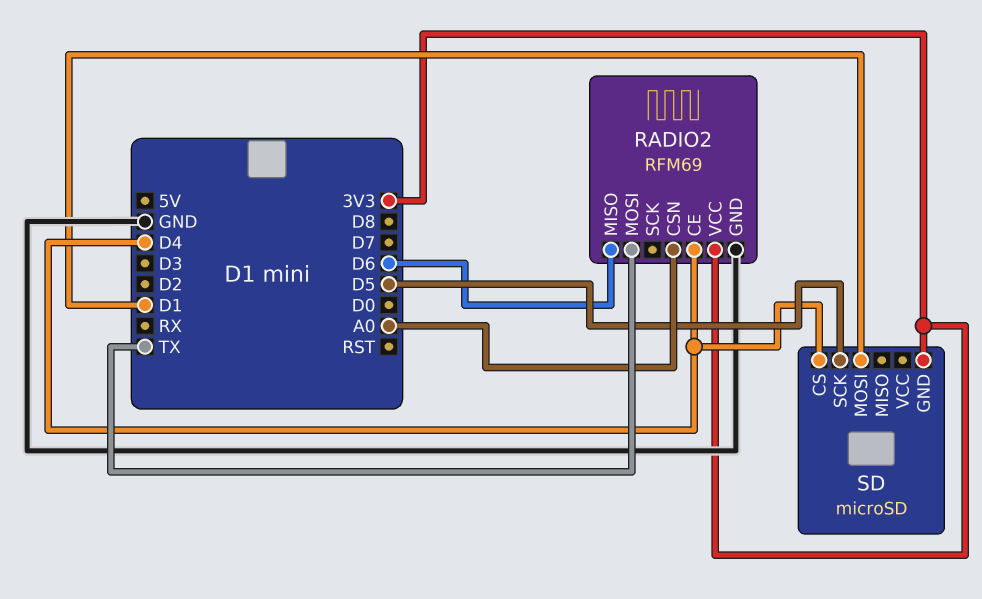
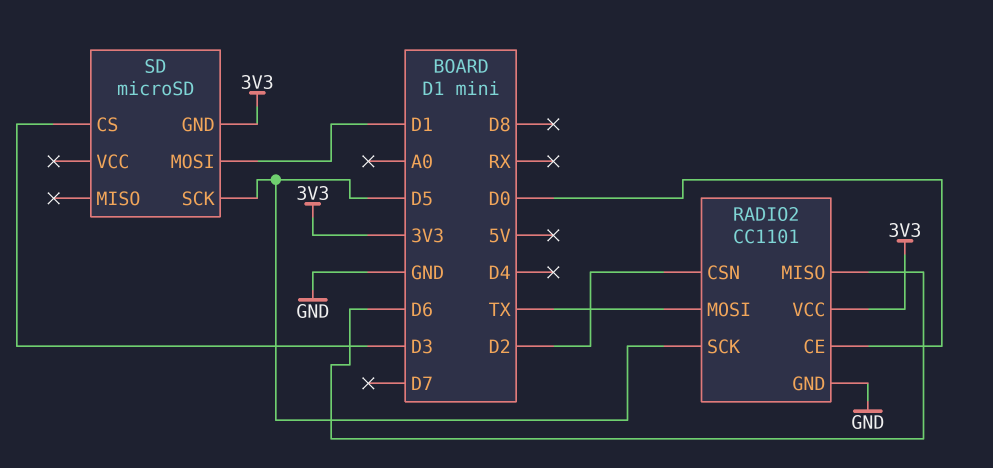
RADIO2: RFM69 -> CC1101
RADIO2 pin CE: D4 -> D0
RADIO2 pin CSN: A0 -> D2
RADIO2 pin SCK: none -> D5
SD pin CS: D4 -> D3

